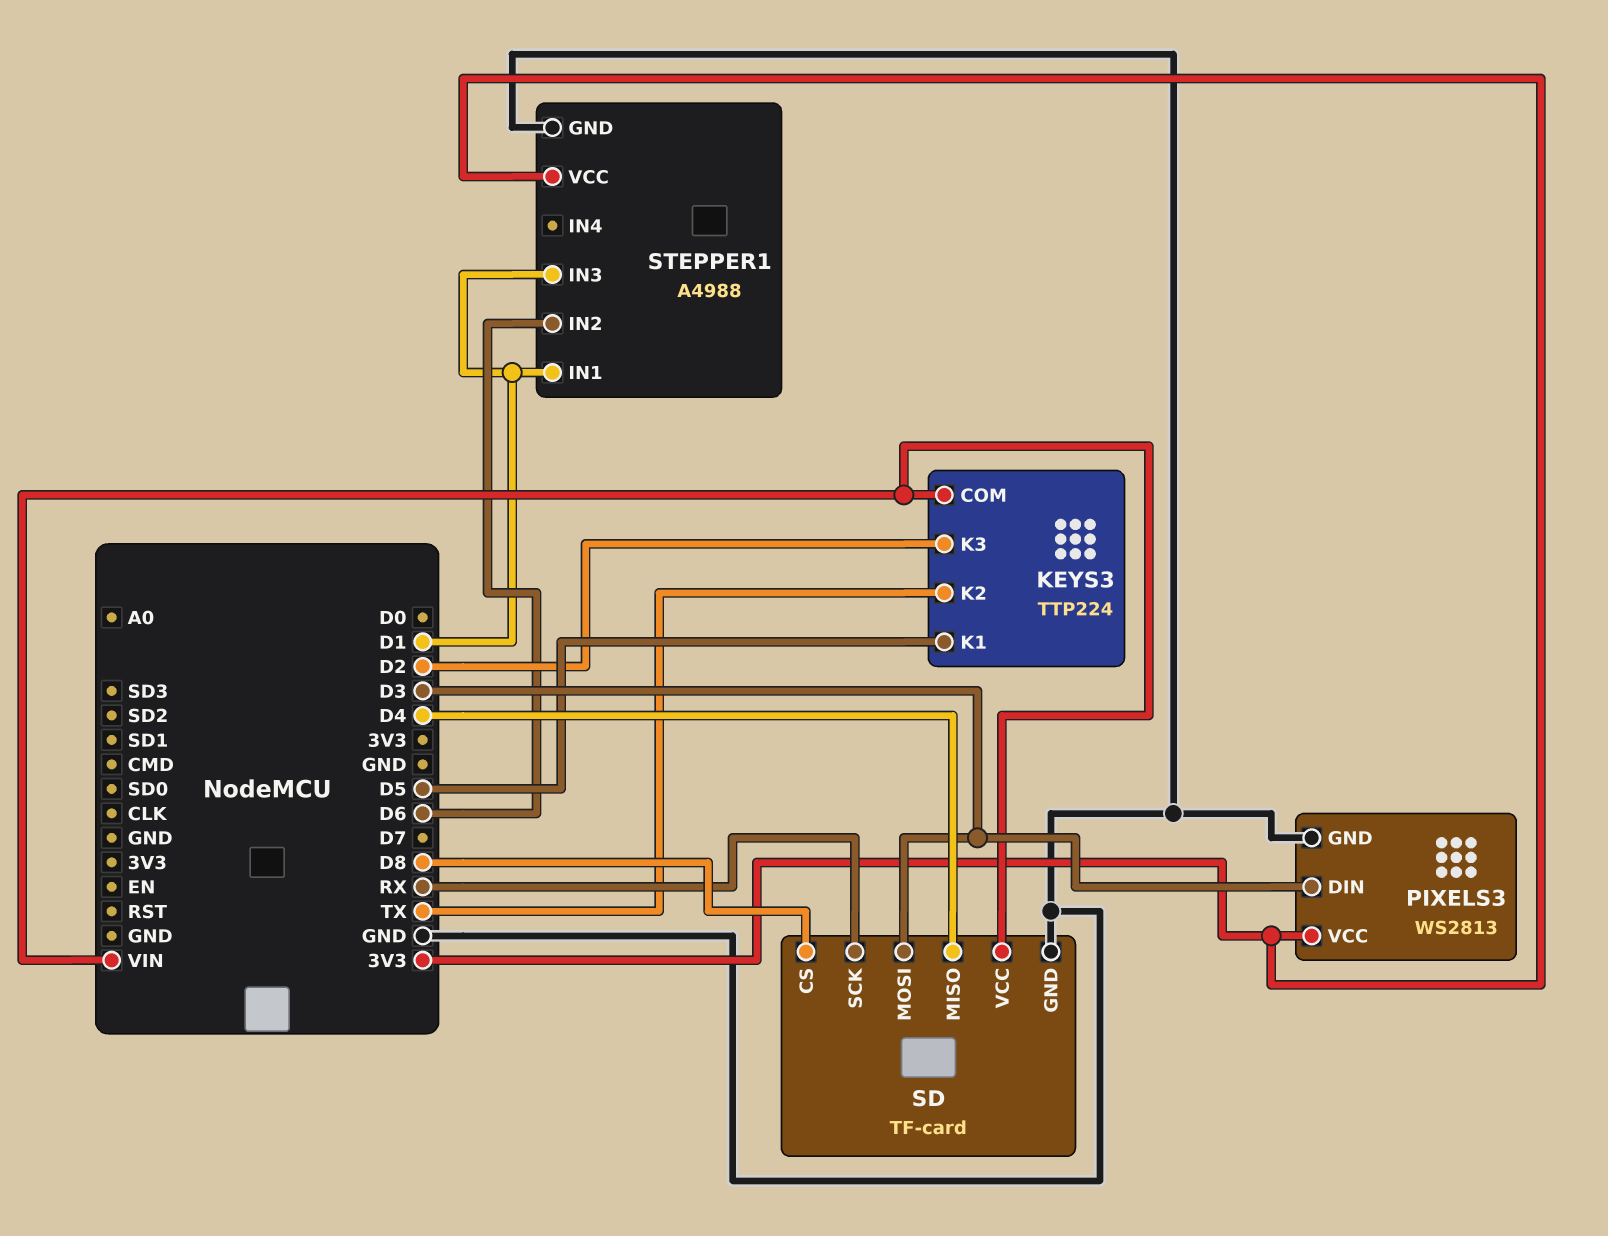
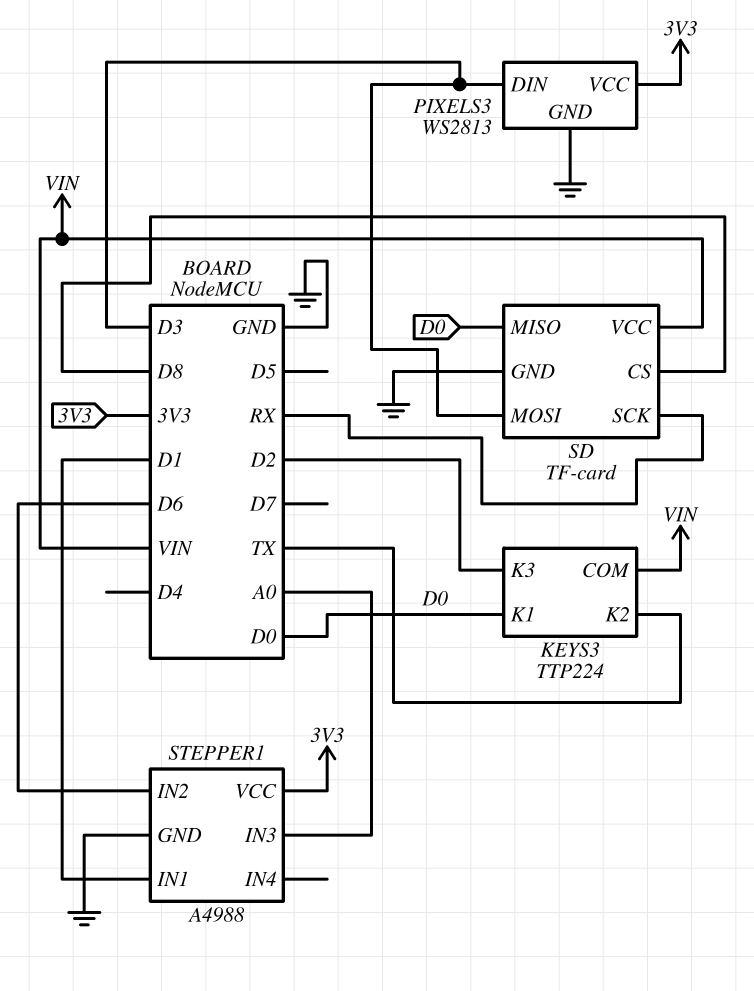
KEYS3 pin K1: D5 -> D0
SD pin MISO: D4 -> D0
STEPPER1 pin IN3: D1 -> A0

